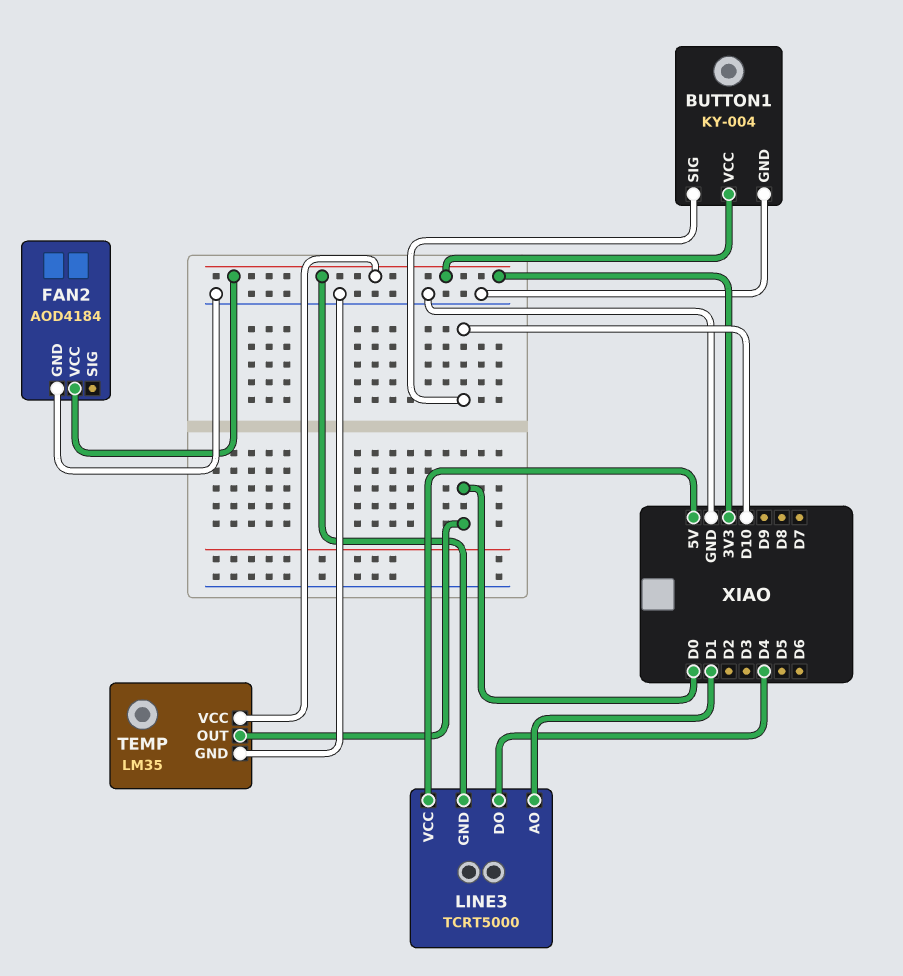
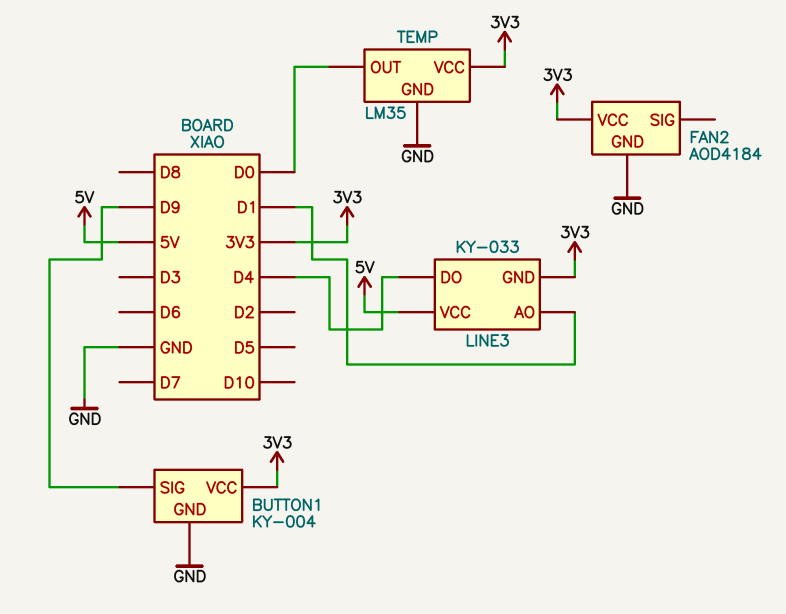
BUTTON1 pin SIG: D10 -> D9
LINE3: TCRT5000 -> KY-033

